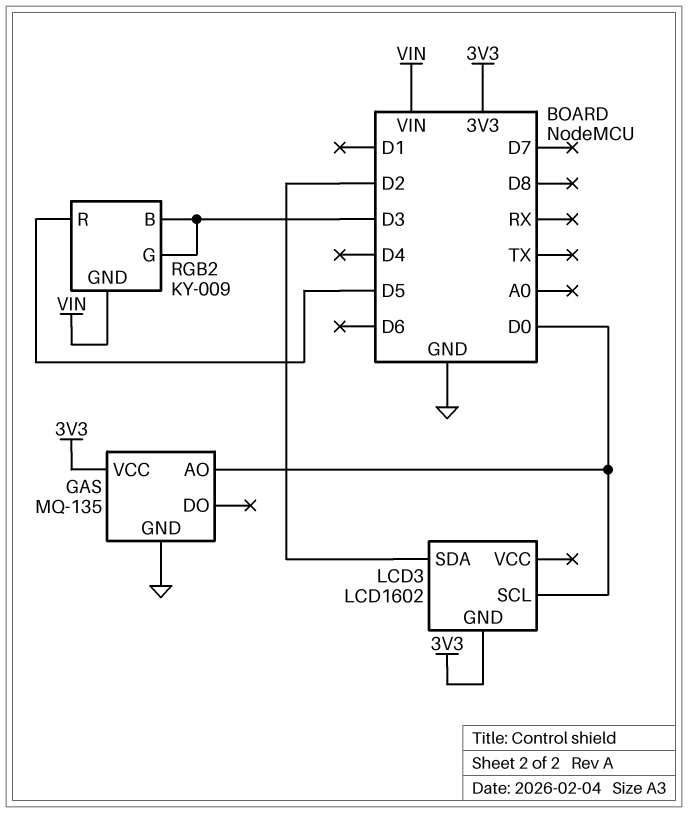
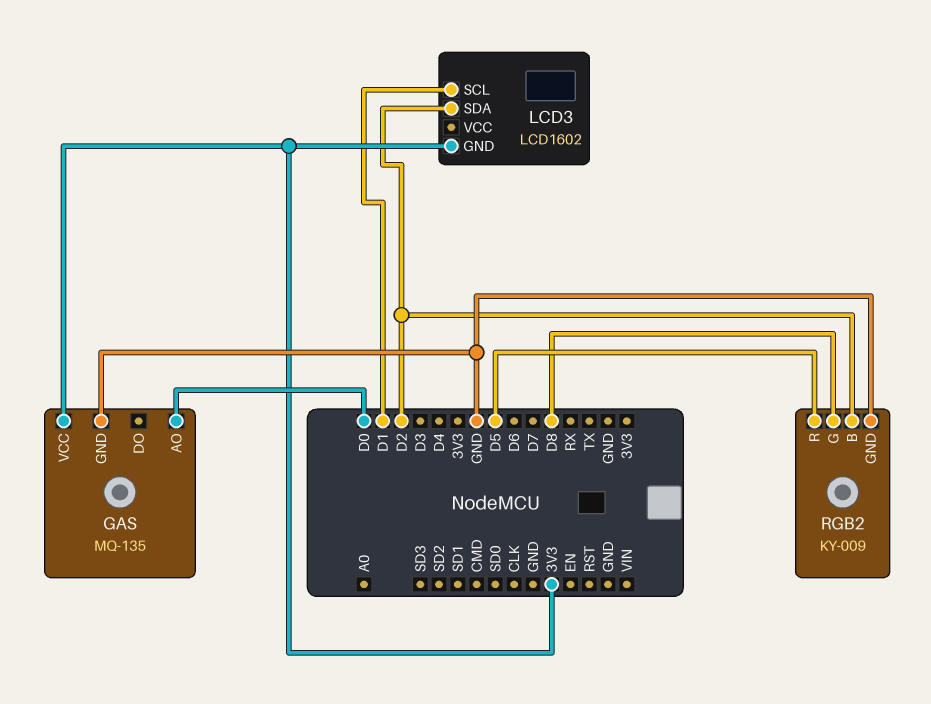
LCD3 pin SCL: D0 -> D1
RGB2 pin B: D3 -> D2
RGB2 pin G: D3 -> D8
RGB2 pin GND: VIN -> GND

